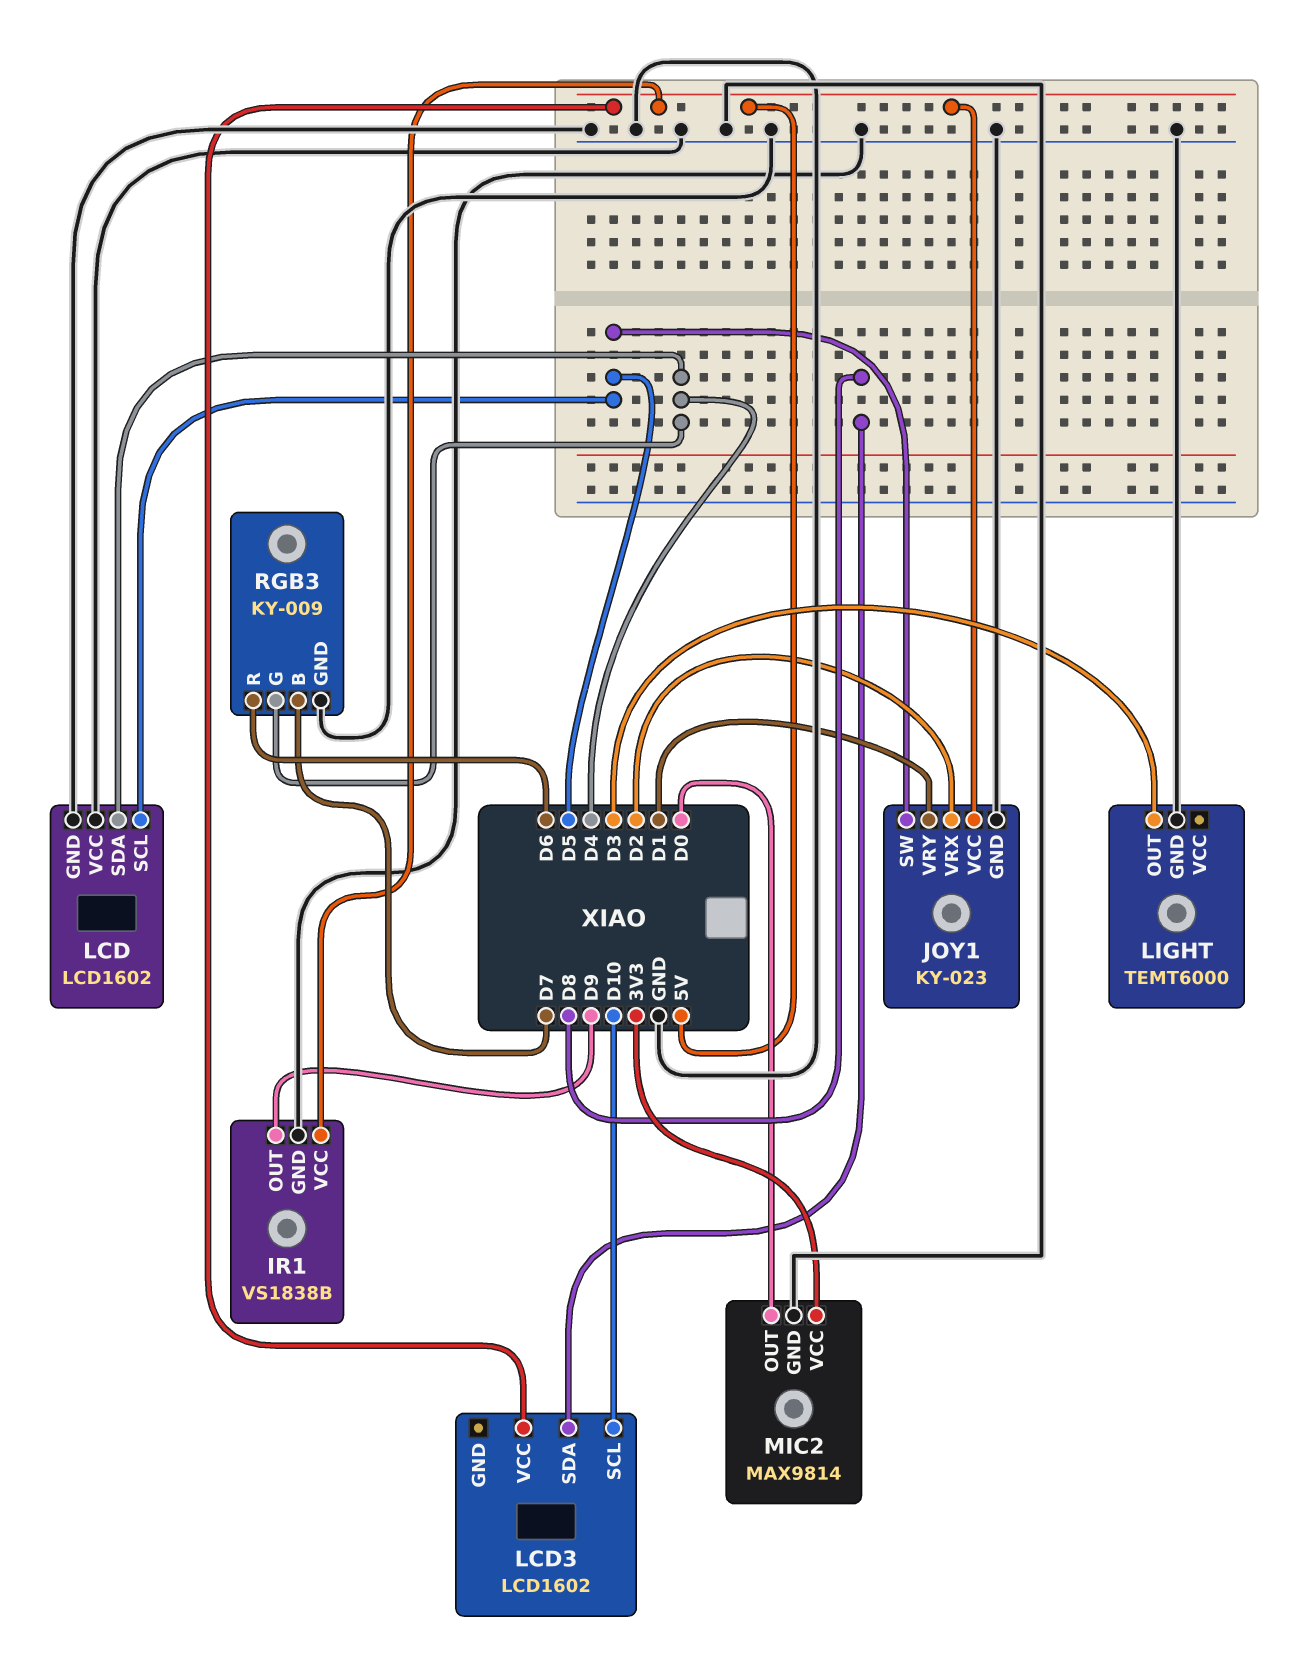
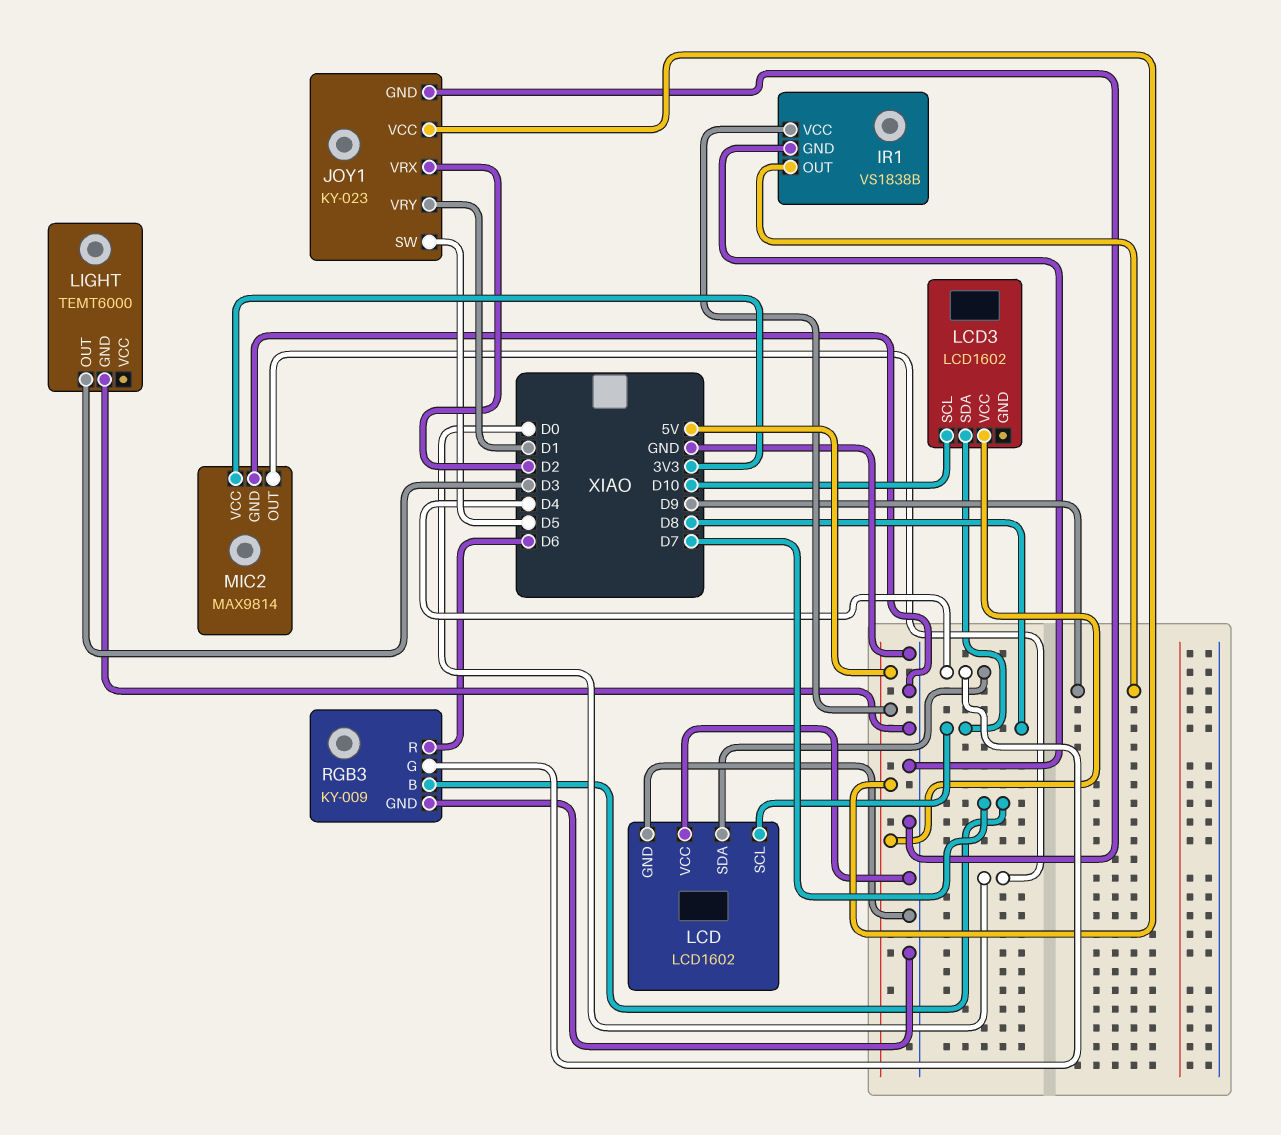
LCD pin SCL: D5 -> D8

